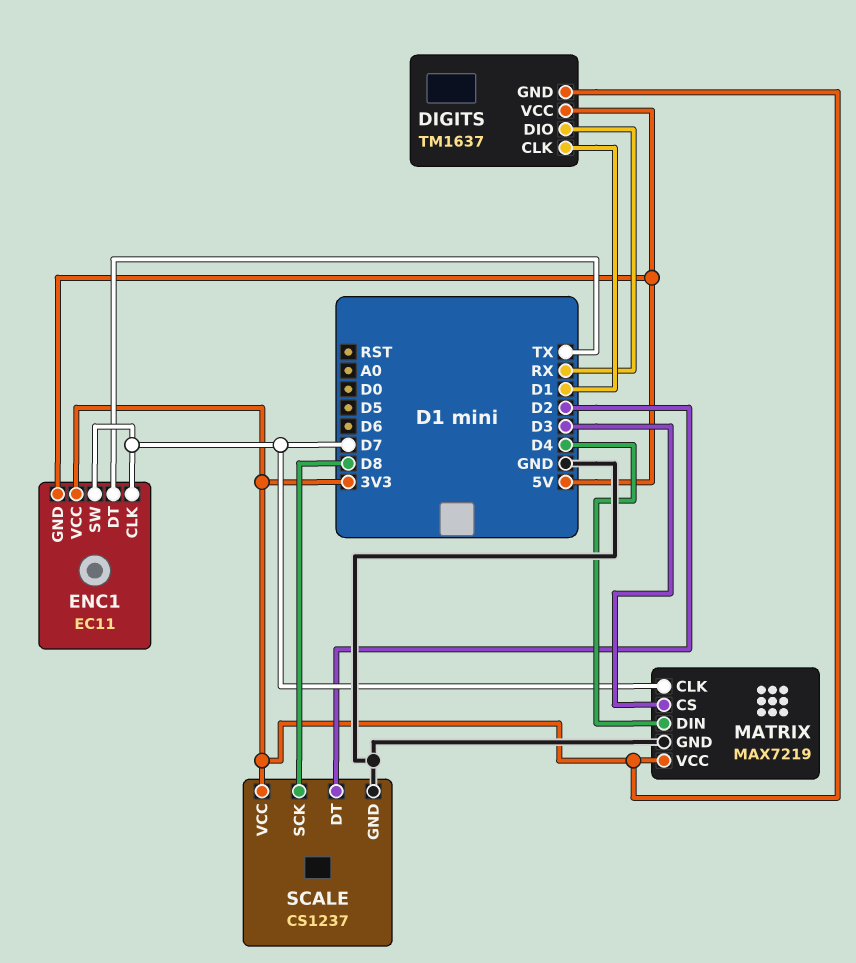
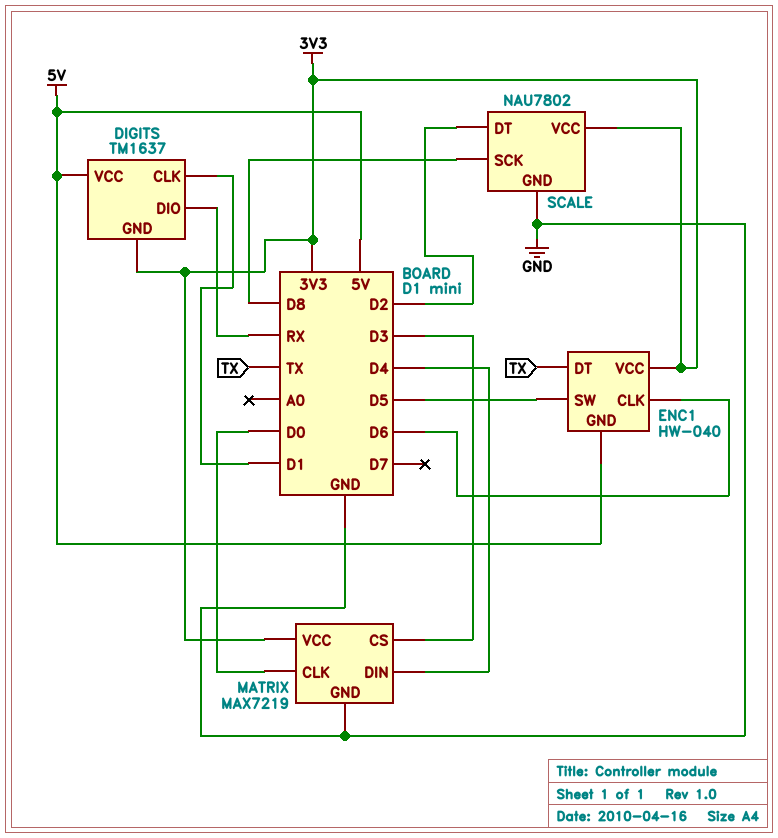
ENC1: EC11 -> HW-040
ENC1 pin CLK: D7 -> D6
ENC1 pin SW: D7 -> D5
MATRIX pin CLK: D7 -> D0
SCALE: CS1237 -> NAU7802

